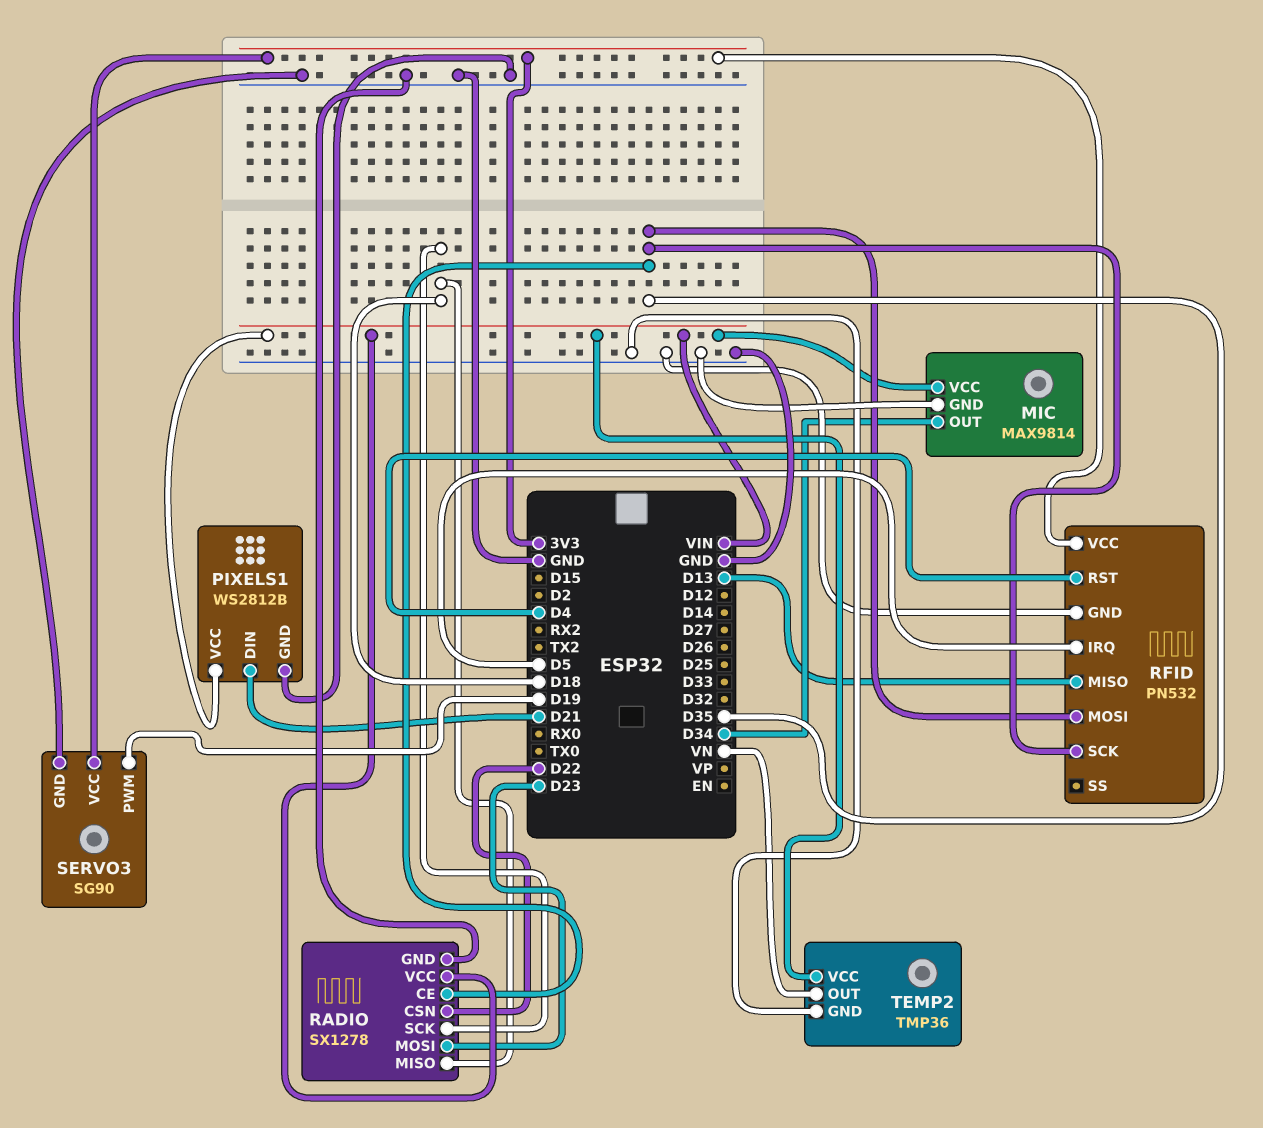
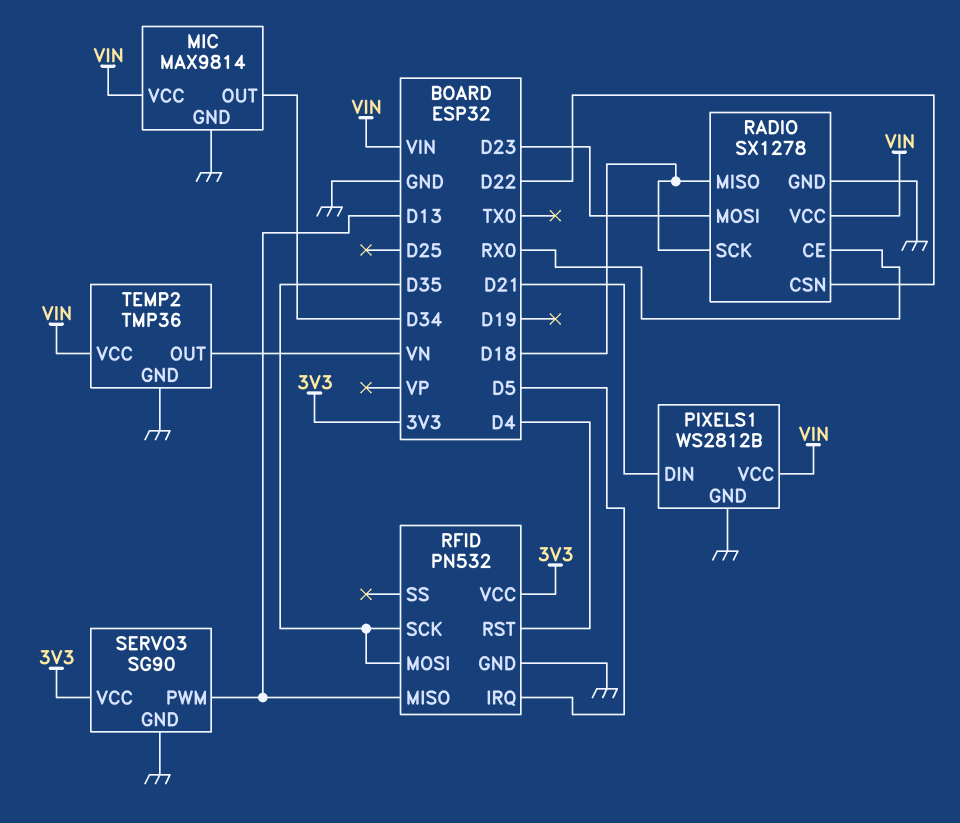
RADIO pin CE: D35 -> RX0
SERVO3 pin PWM: D19 -> D13

